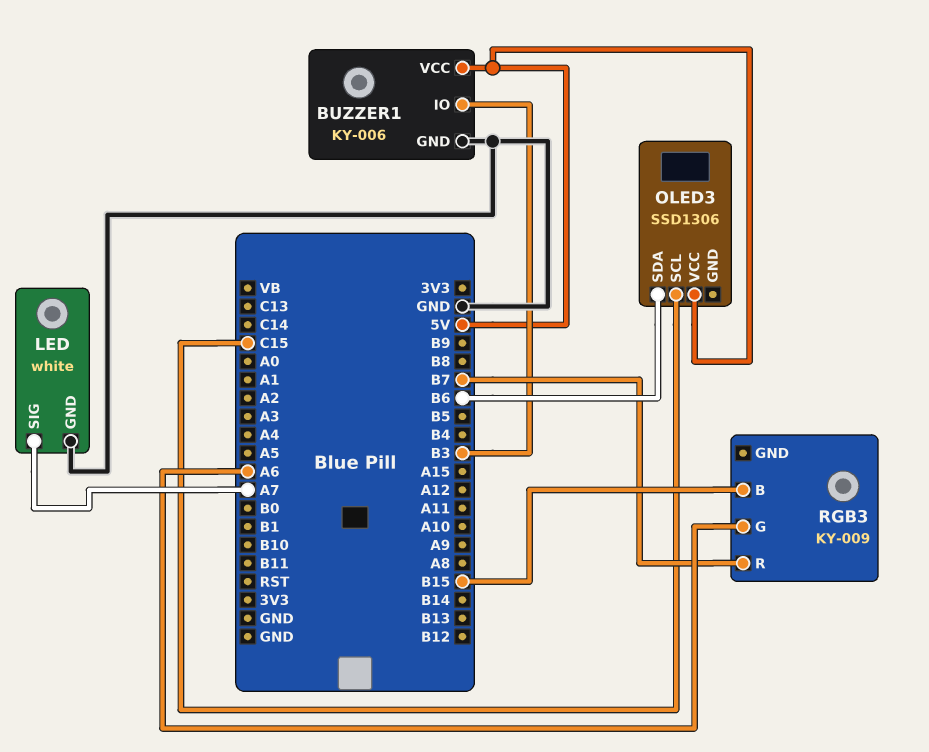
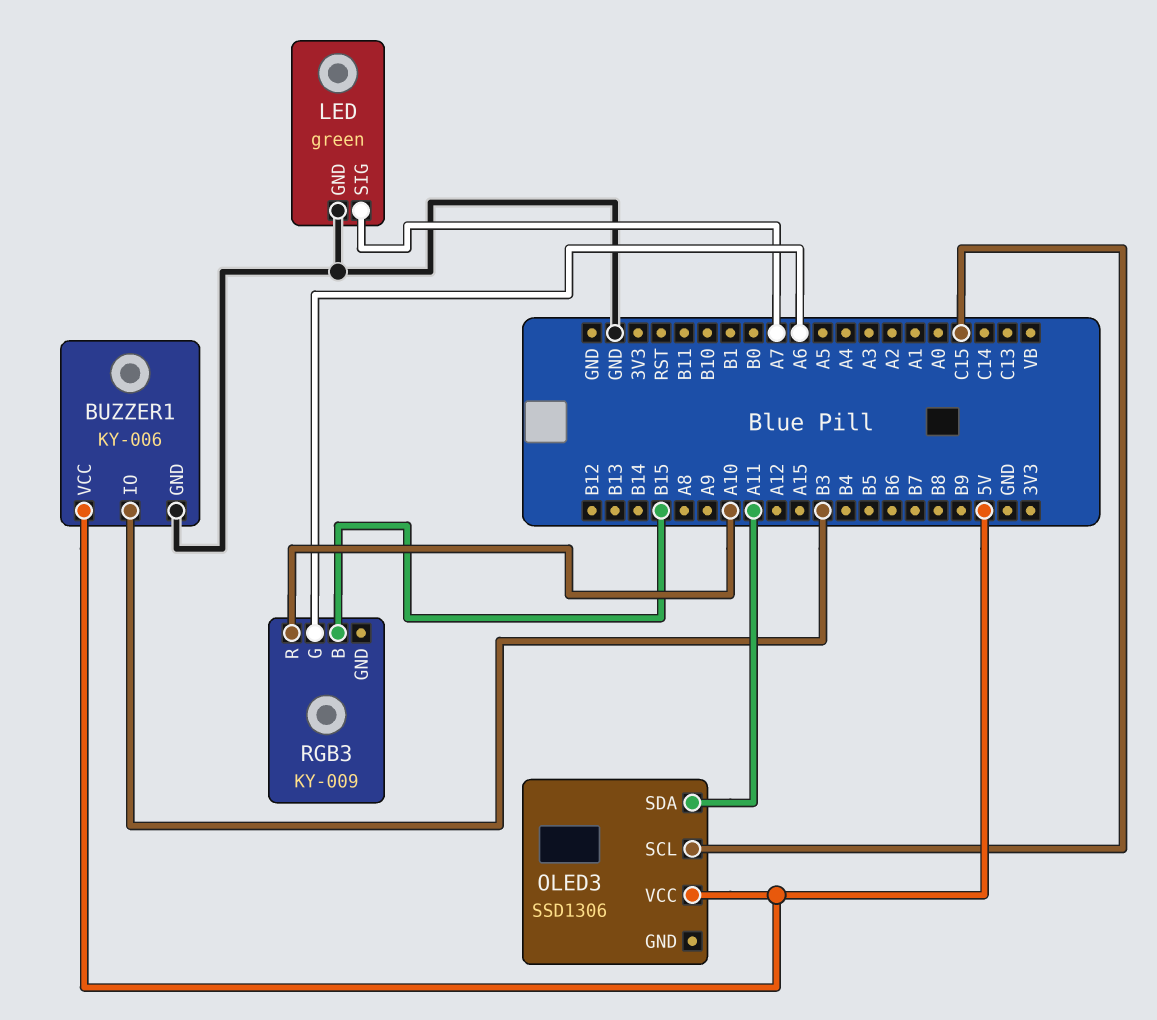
LED: white -> green
OLED3 pin SDA: B6 -> A11
RGB3 pin R: B7 -> A10

